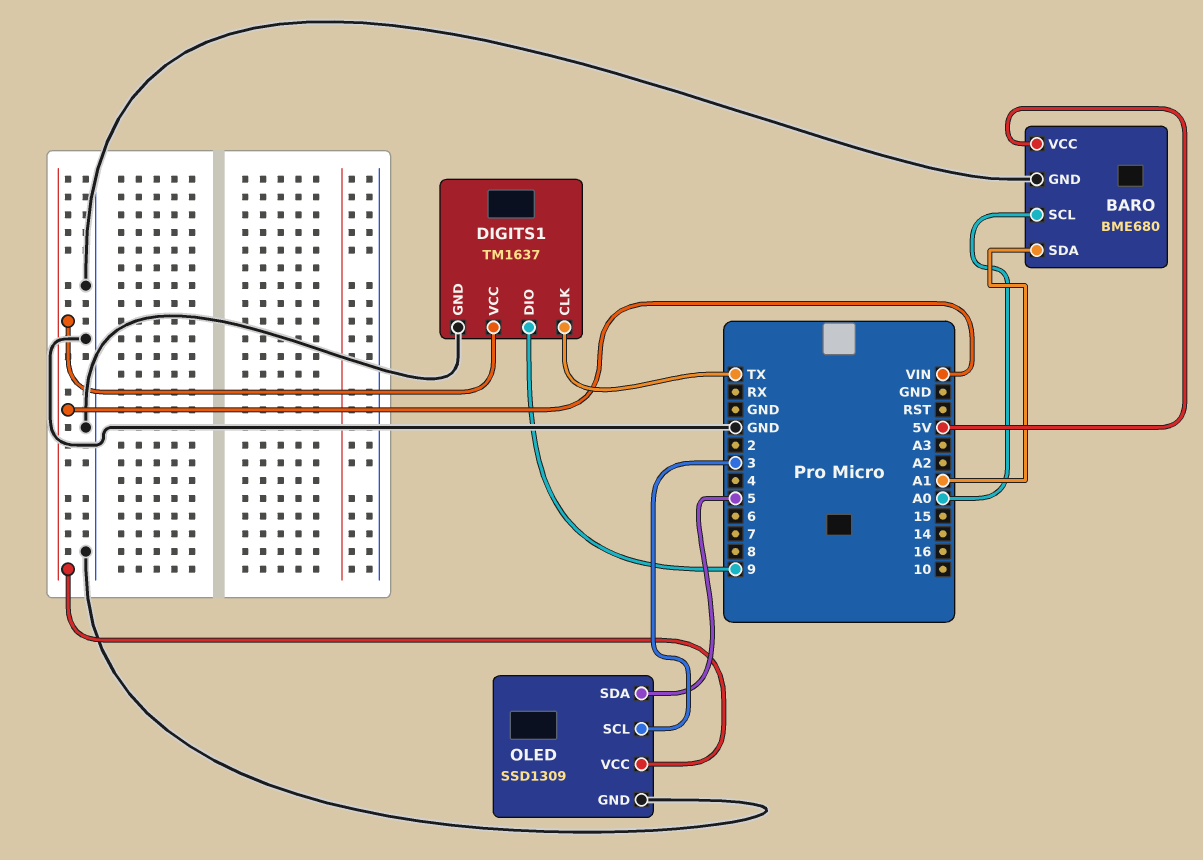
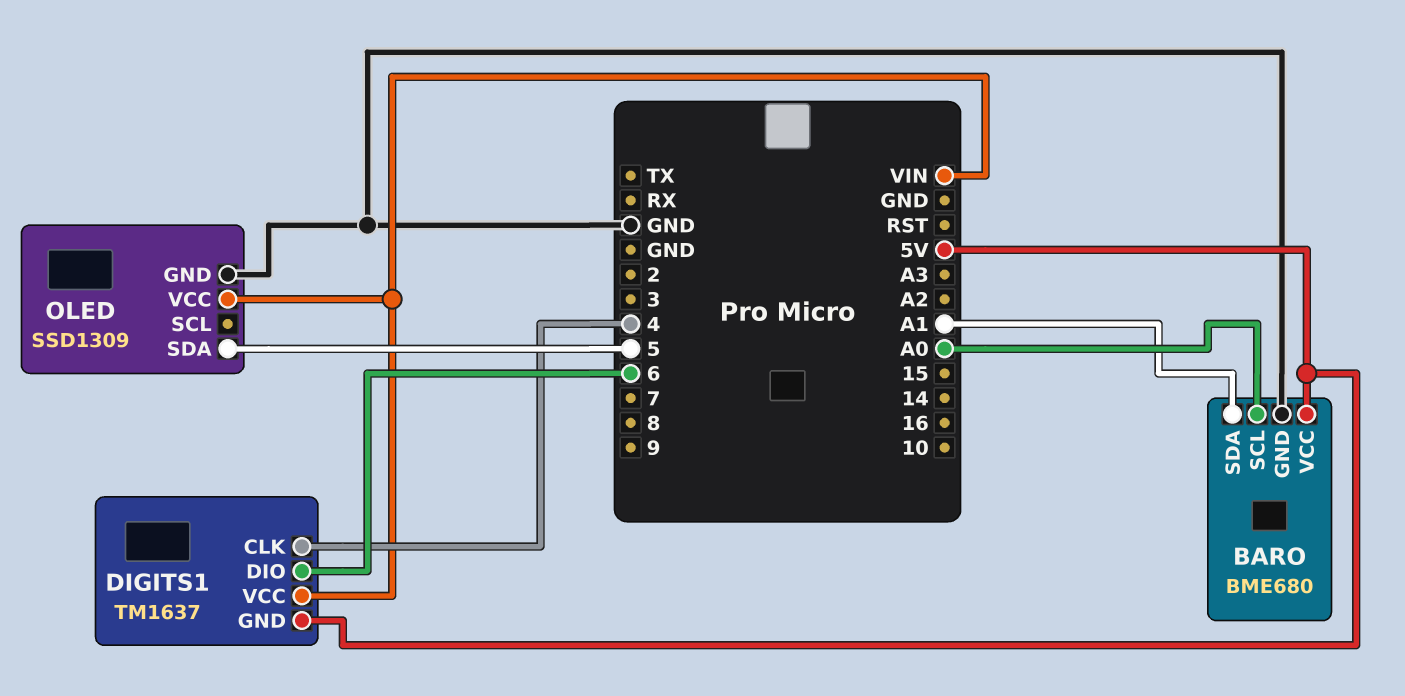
DIGITS1 pin CLK: TX -> 4
DIGITS1 pin DIO: 9 -> 6
DIGITS1 pin GND: GND -> 5V
OLED pin SCL: 3 -> none

